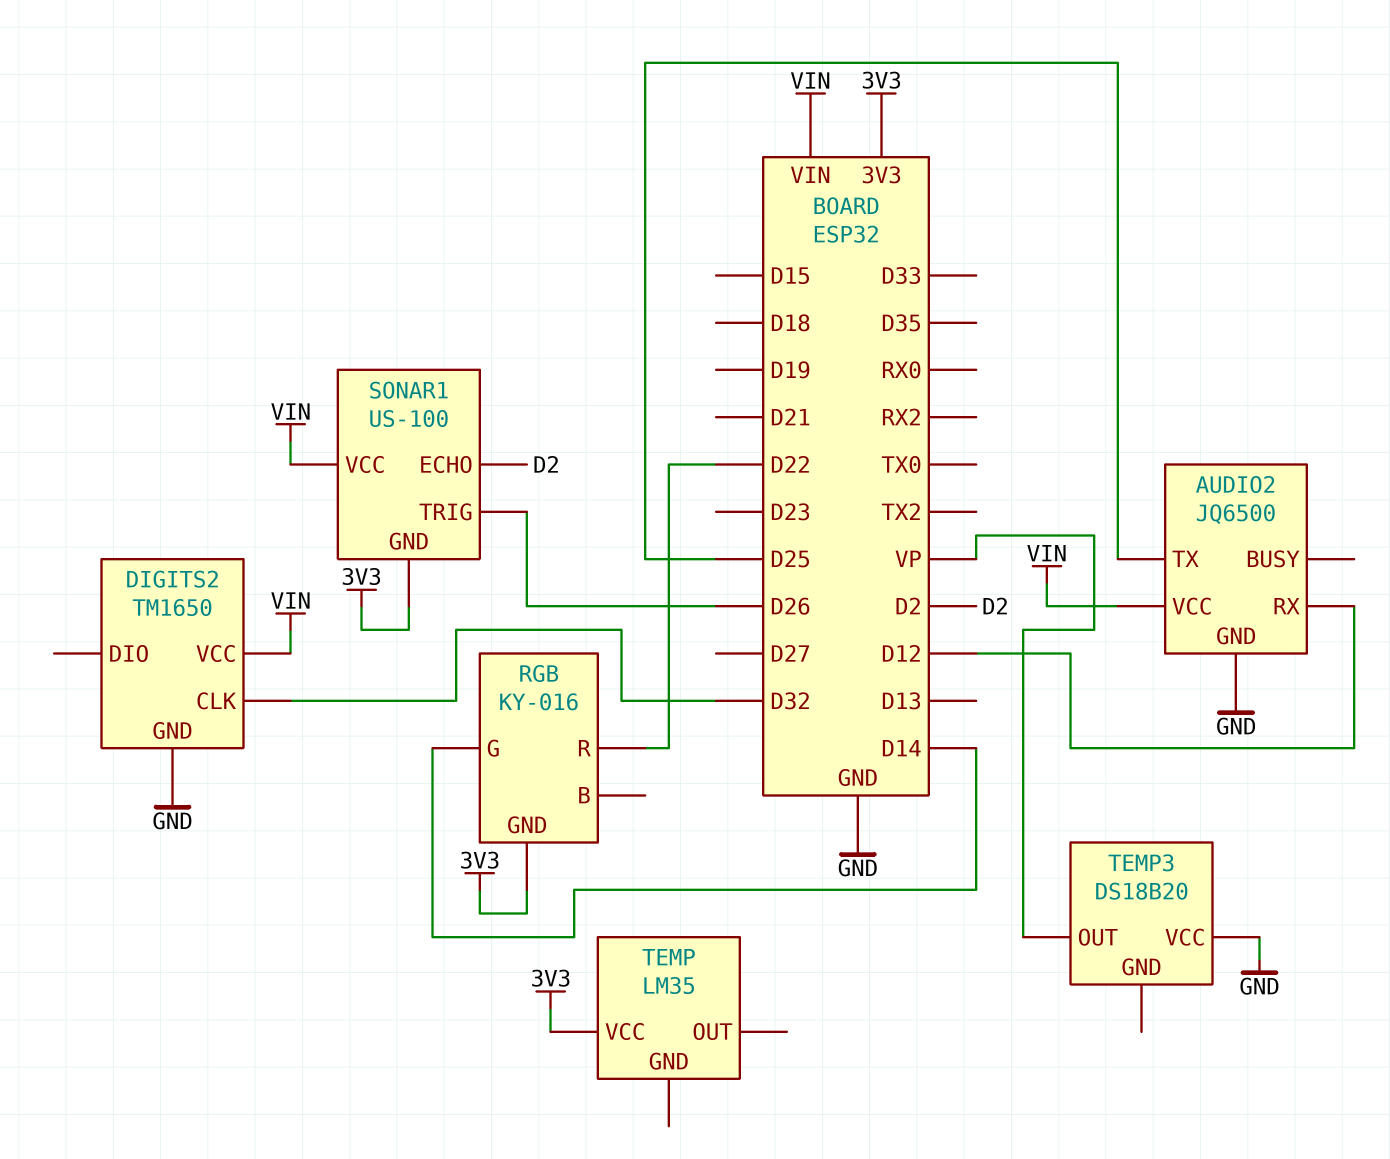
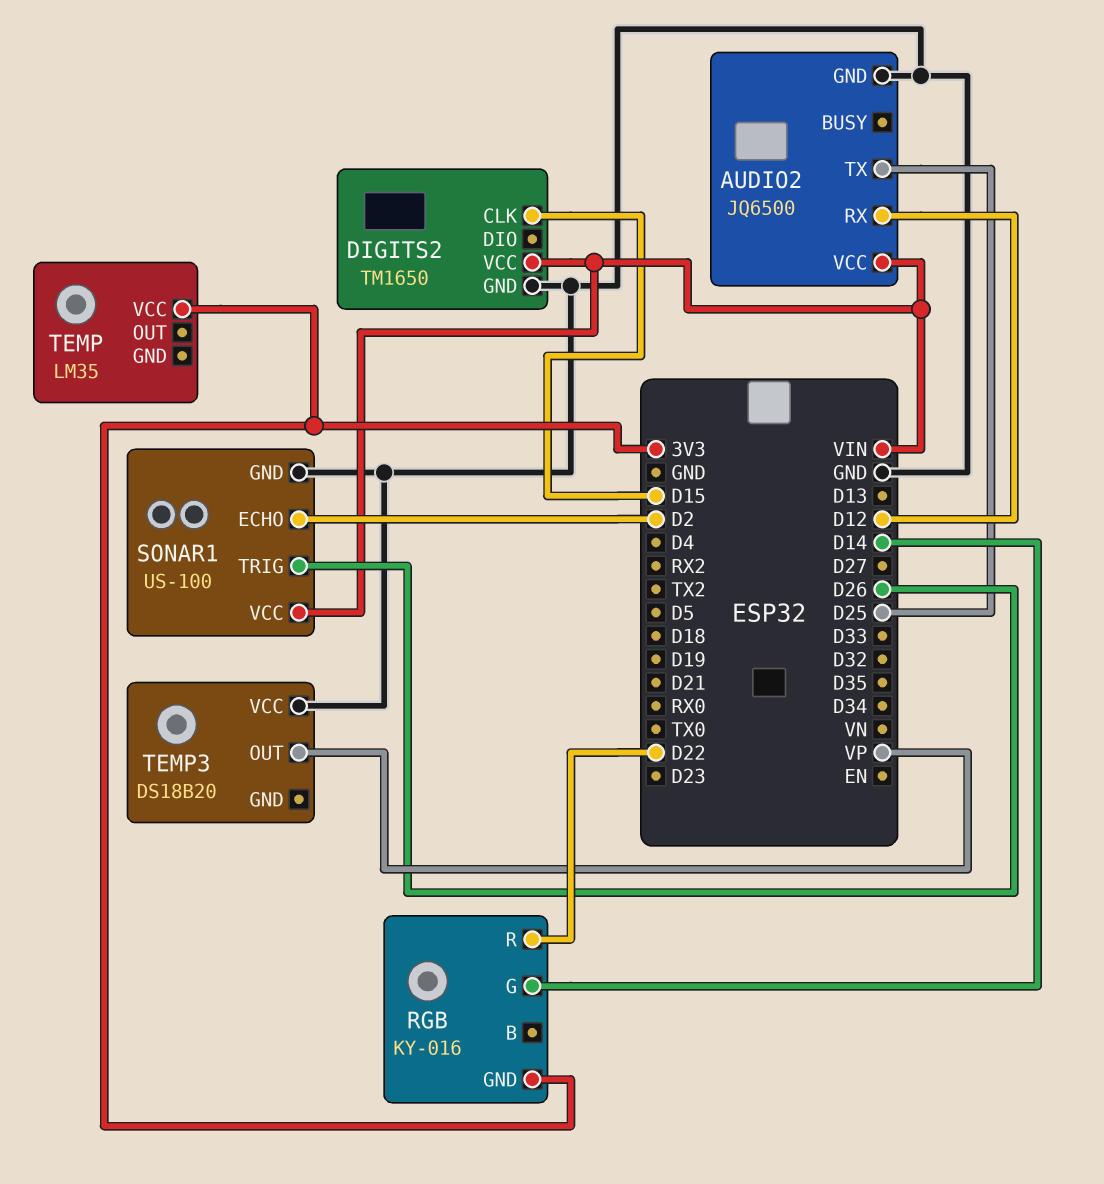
DIGITS2 pin CLK: D32 -> D15
SONAR1 pin GND: 3V3 -> GND

